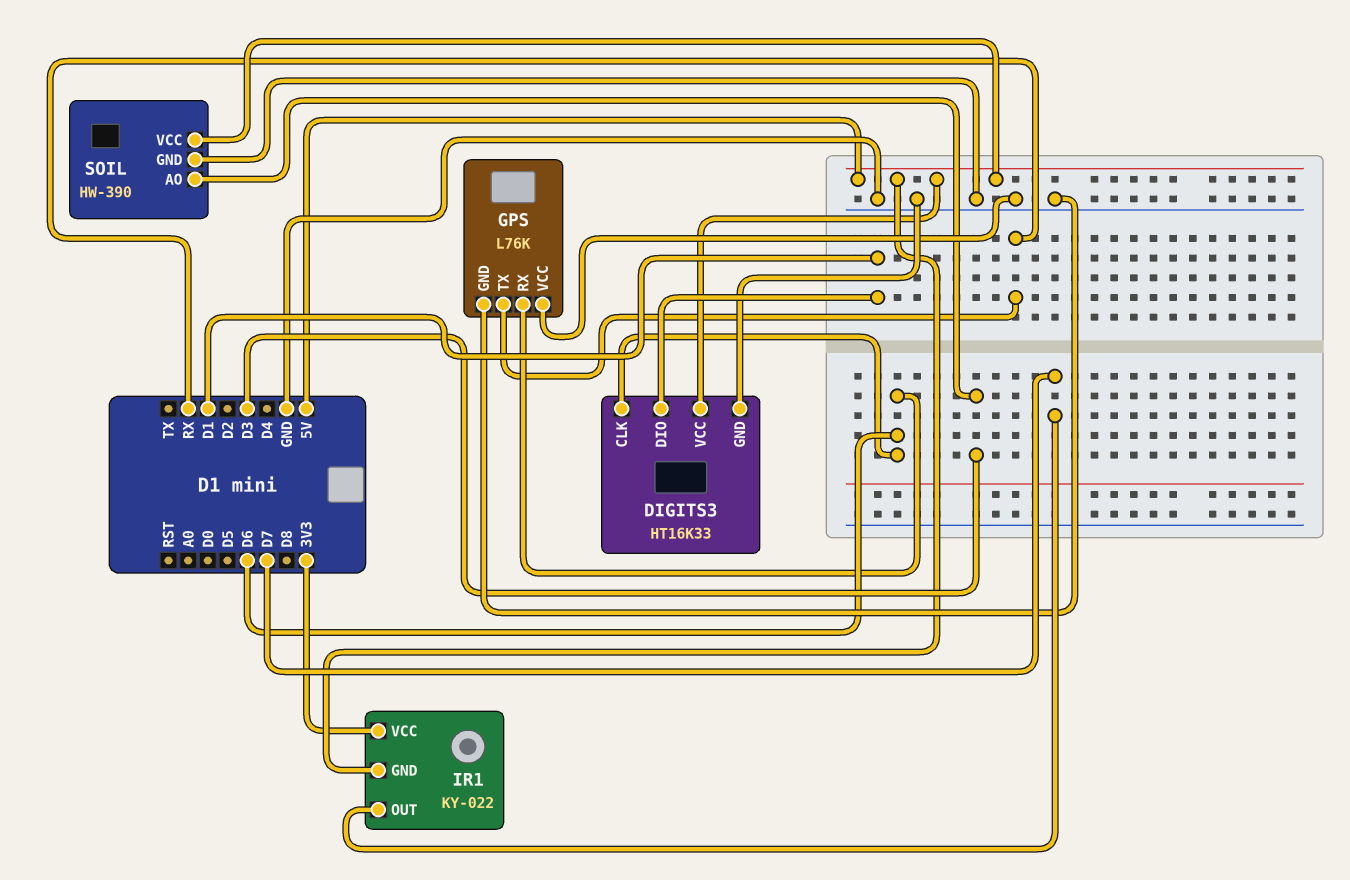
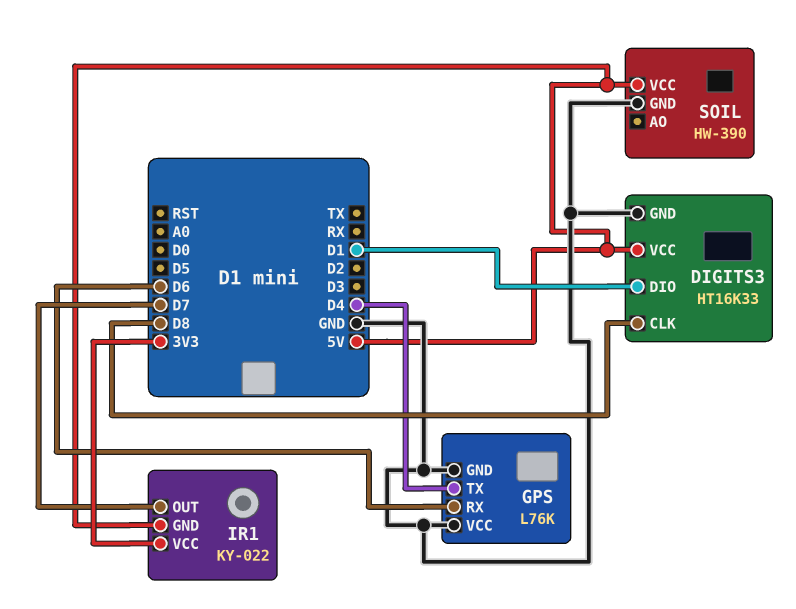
DIGITS3 pin CLK: D6 -> D8
GPS pin TX: RX -> D4
SOIL pin AO: D3 -> none

